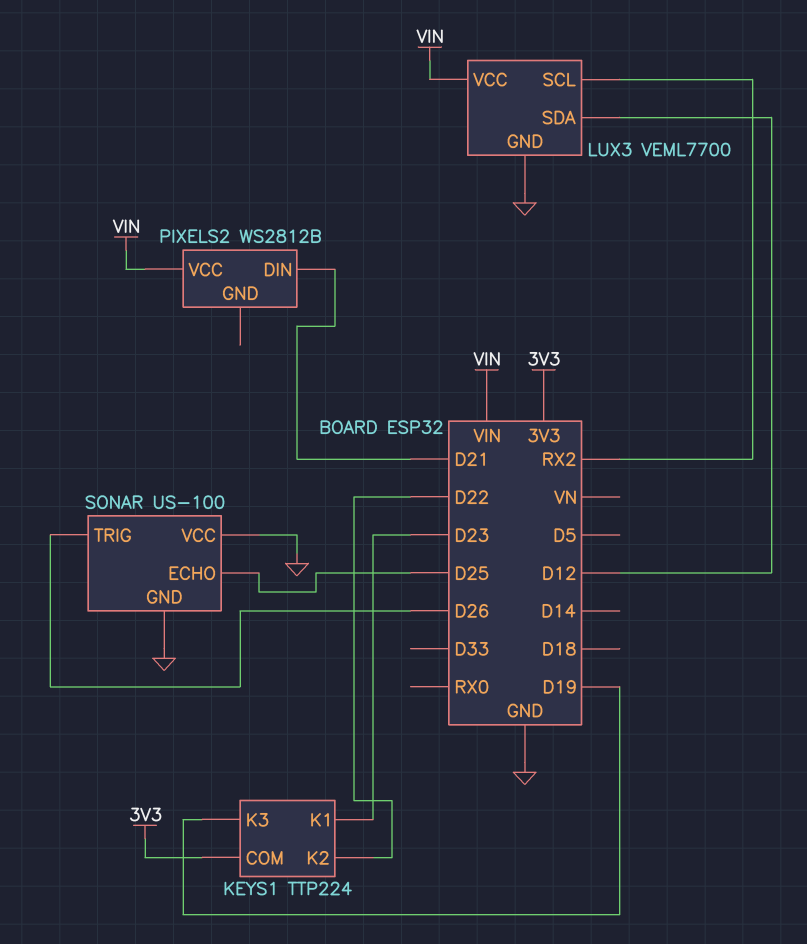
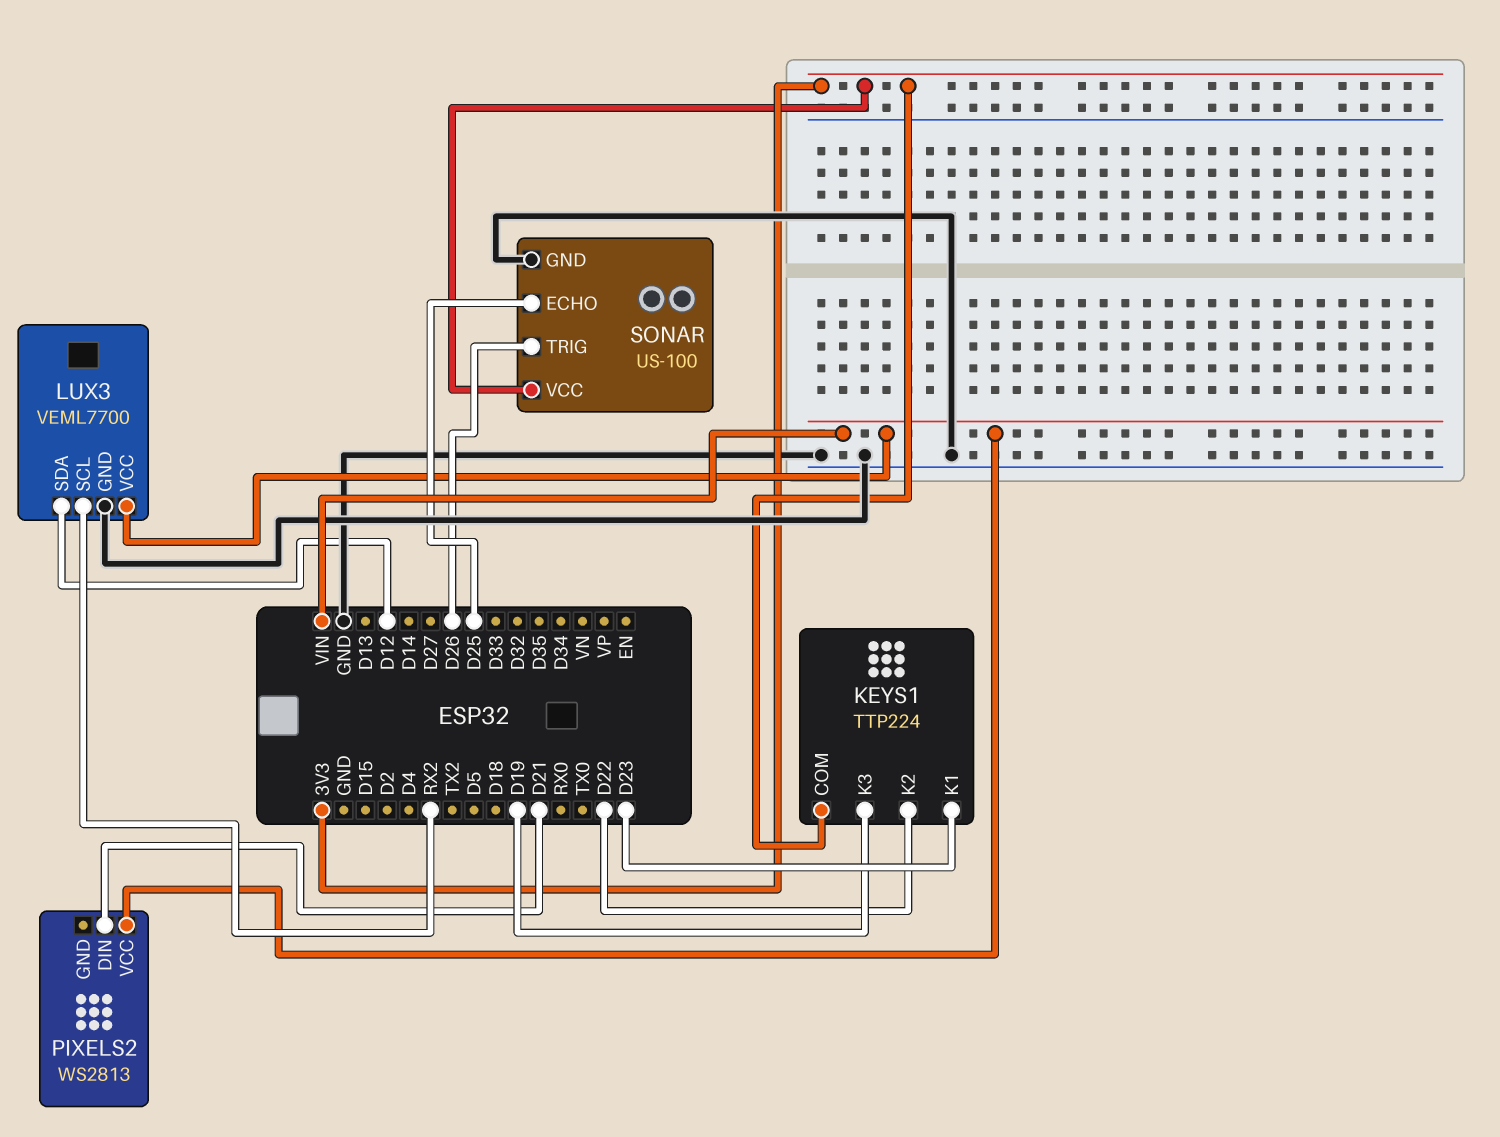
PIXELS2: WS2812B -> WS2813
SONAR pin VCC: GND -> 3V3

